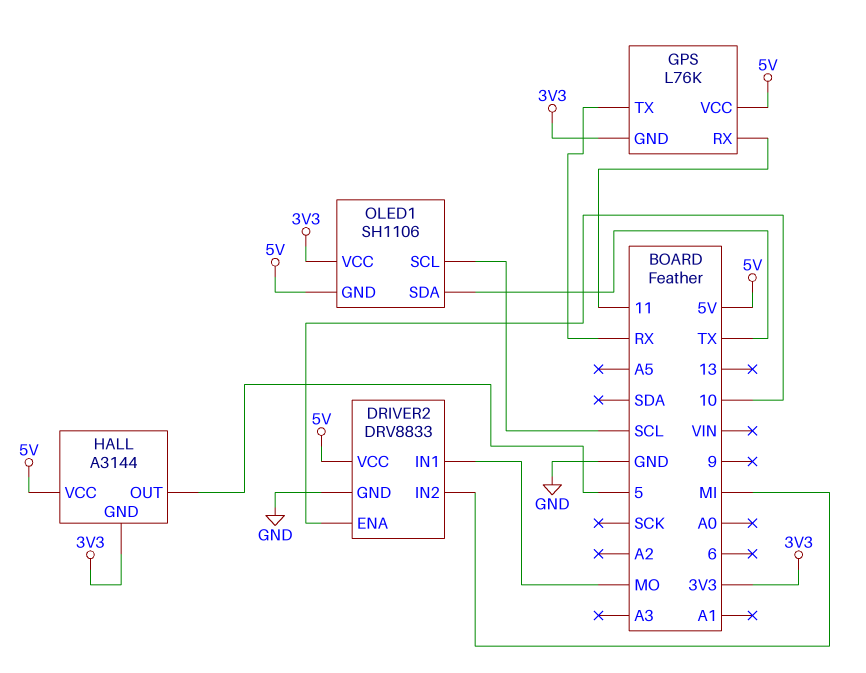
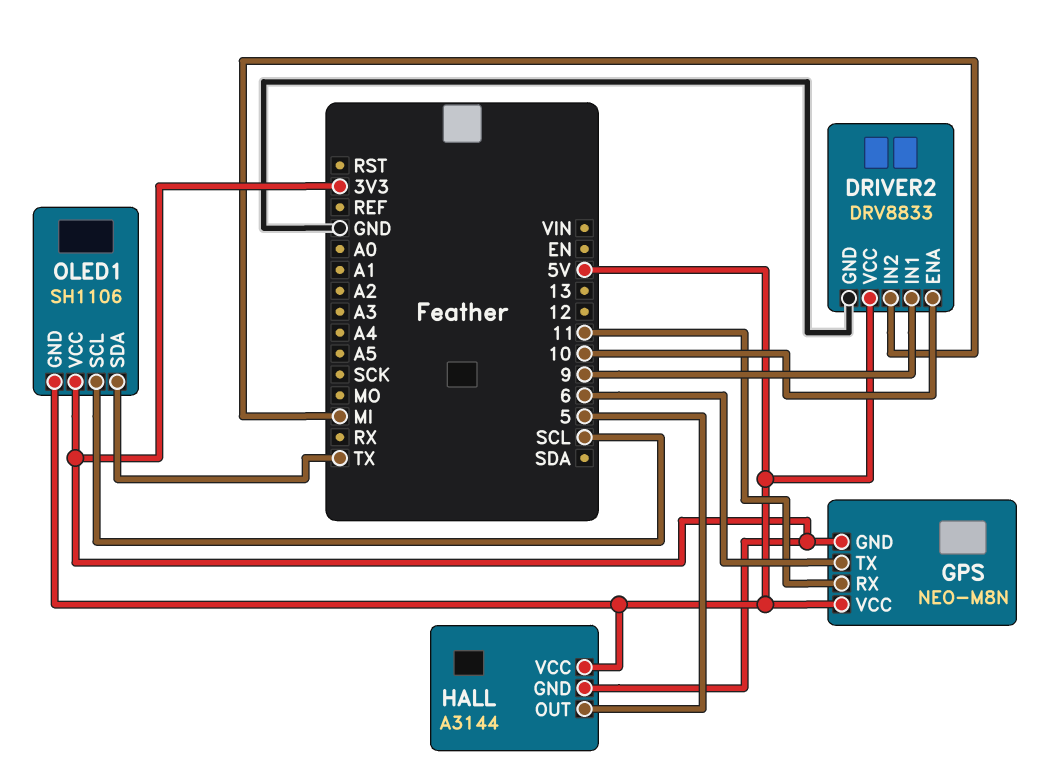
DRIVER2 pin IN1: MO -> 9
GPS: L76K -> NEO-M8N
GPS pin TX: RX -> 6

